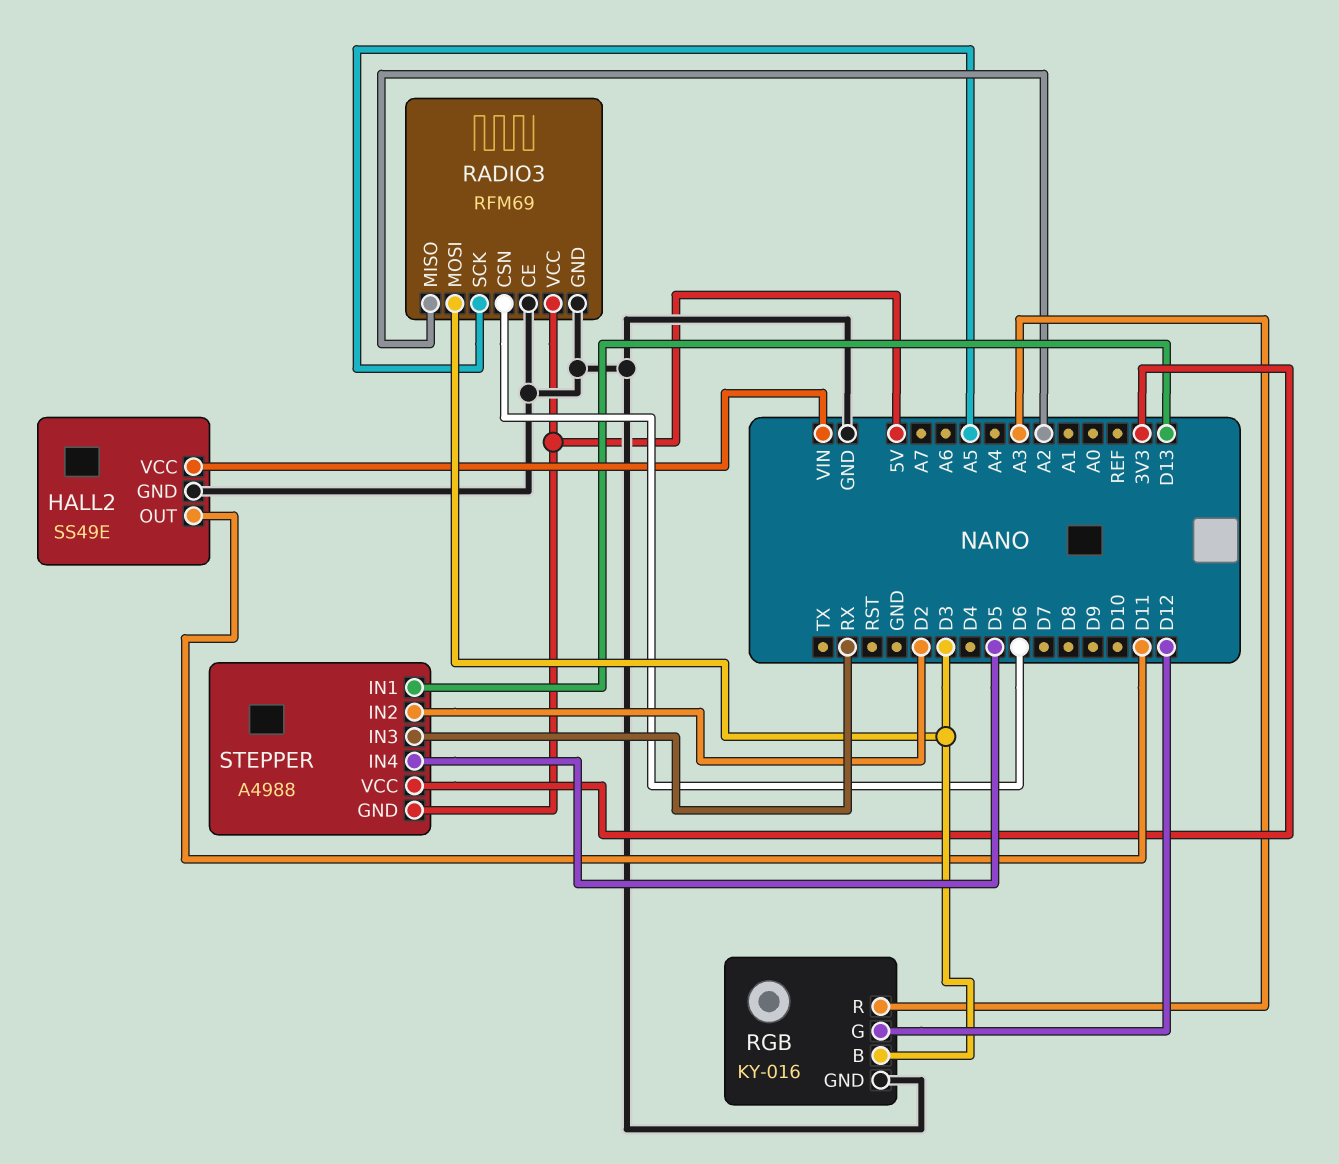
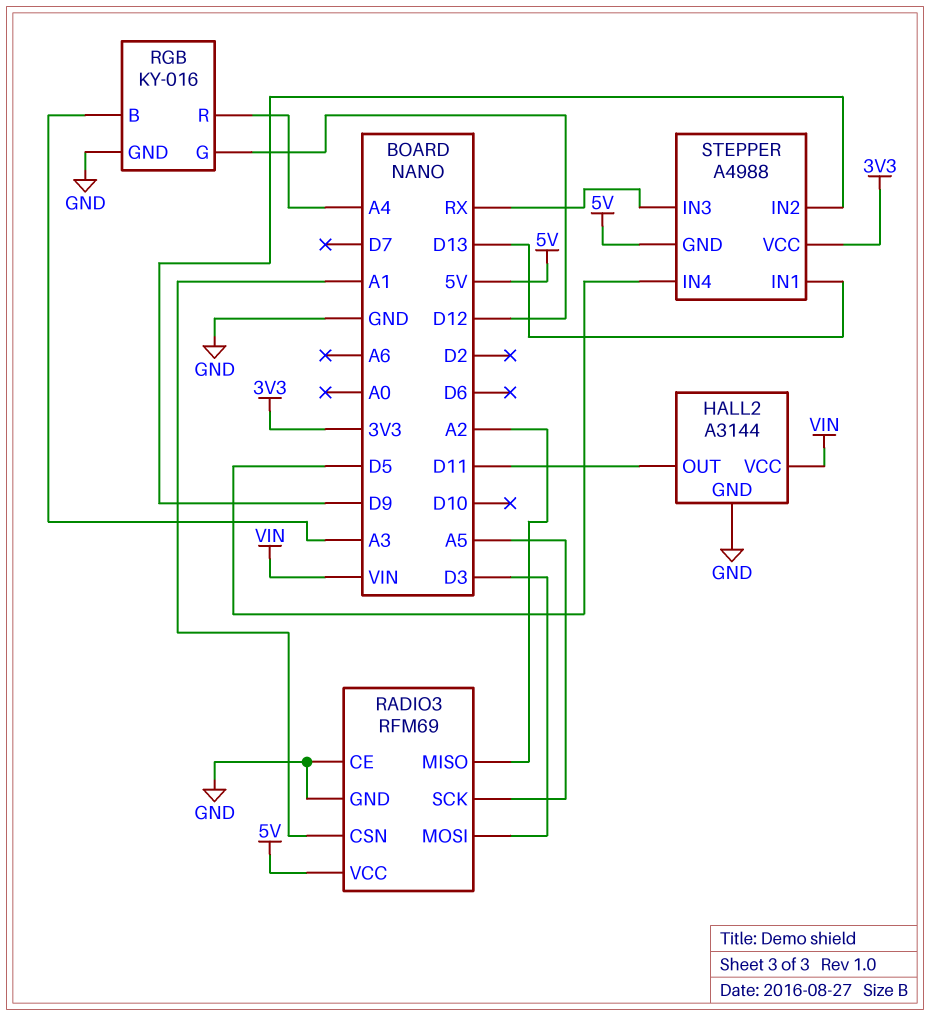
HALL2: SS49E -> A3144
RADIO3 pin CSN: D6 -> A1
RGB pin B: D3 -> A3
RGB pin R: A3 -> A4
STEPPER pin IN2: D2 -> D9

